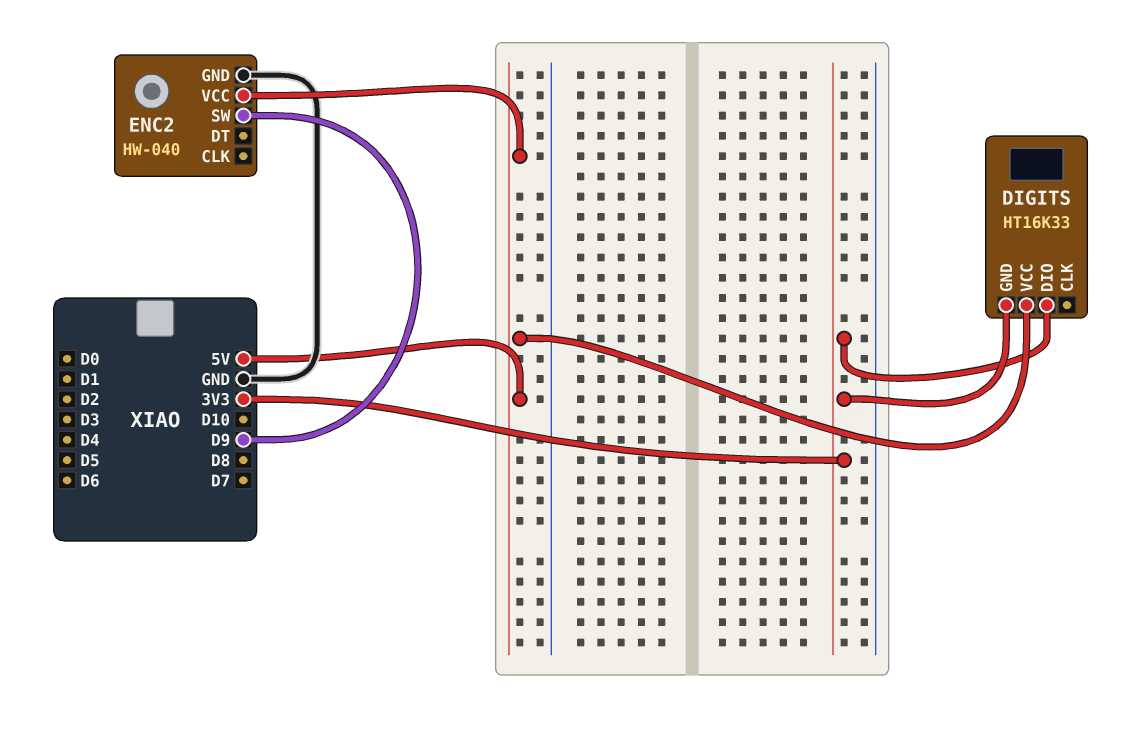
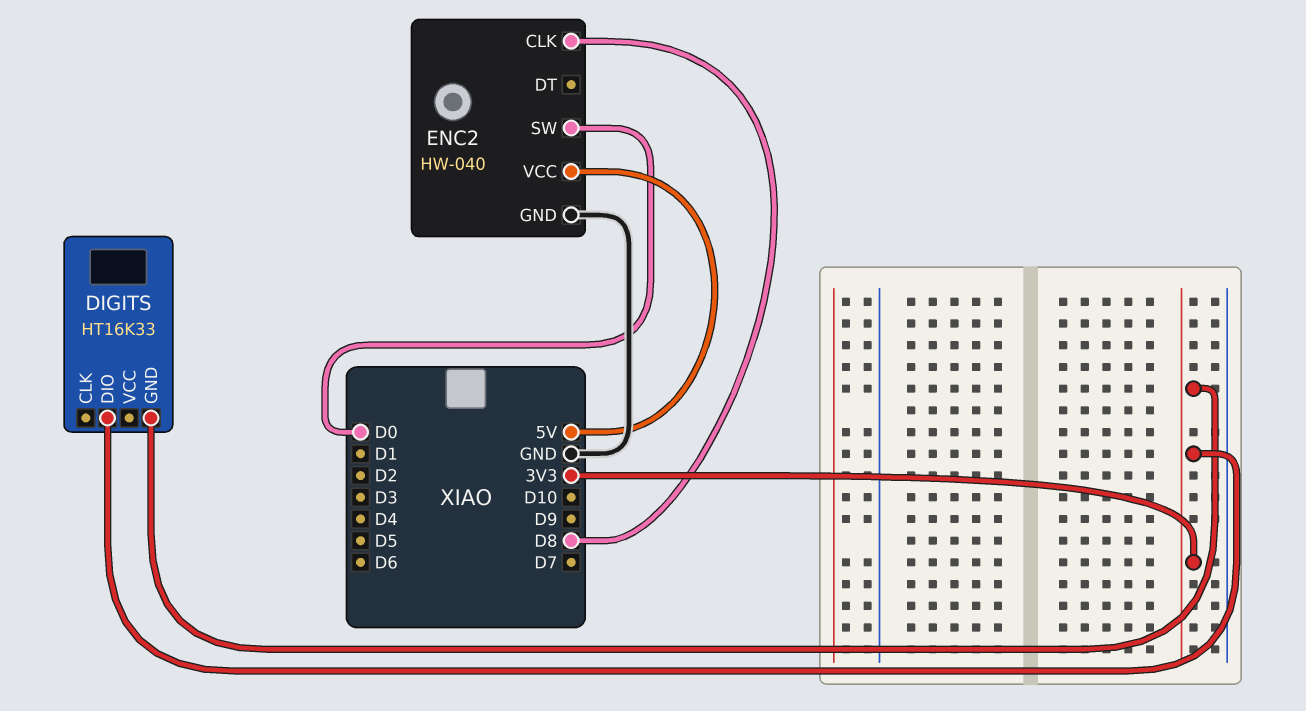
DIGITS pin VCC: 5V -> none
ENC2 pin CLK: none -> D8
ENC2 pin SW: D9 -> D0

